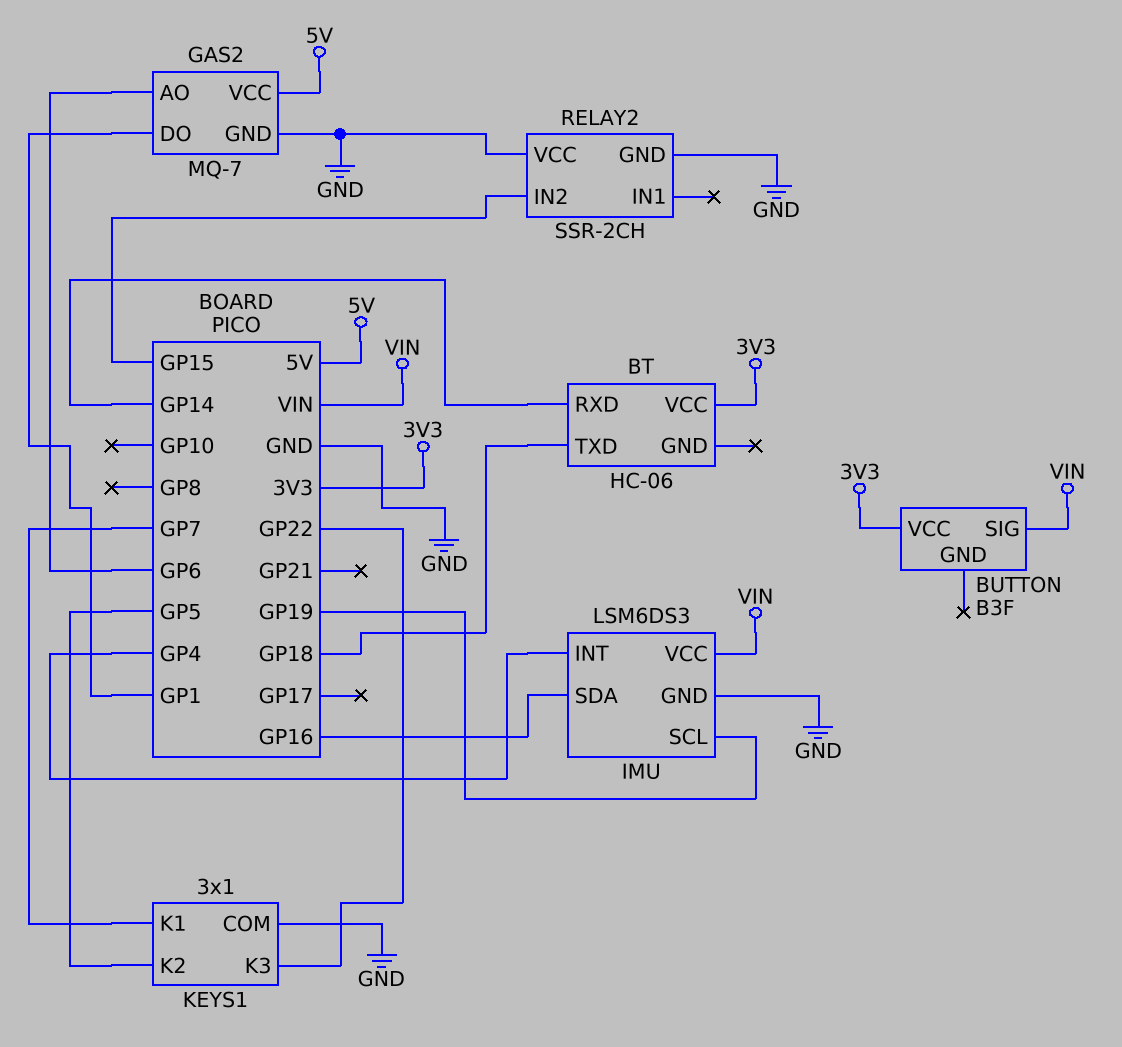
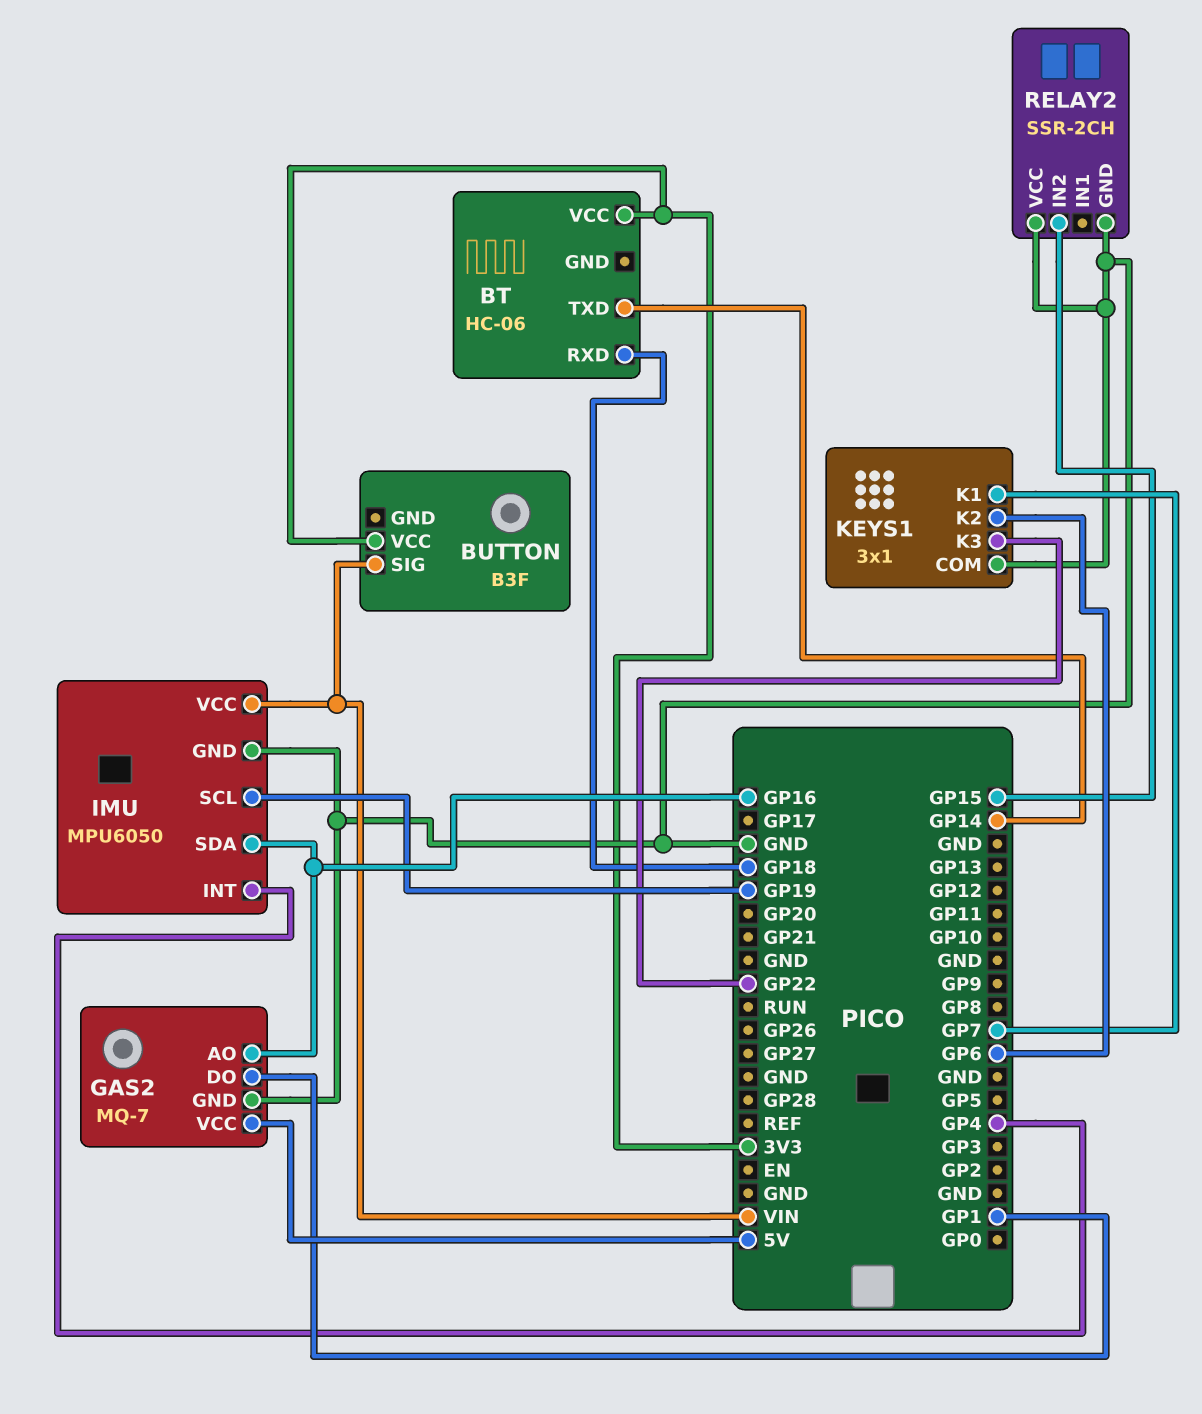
BT pin RXD: GP14 -> GP18
BT pin TXD: GP18 -> GP14
GAS2 pin AO: GP6 -> GP16
IMU: LSM6DS3 -> MPU6050
KEYS1 pin K2: GP5 -> GP6

